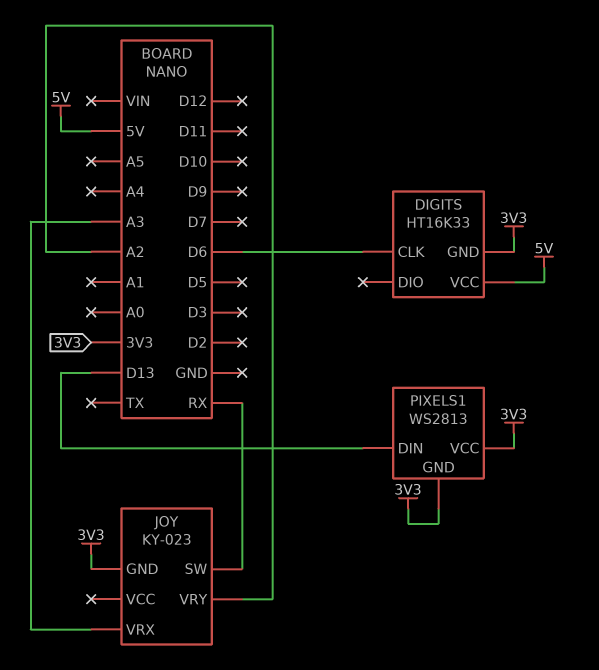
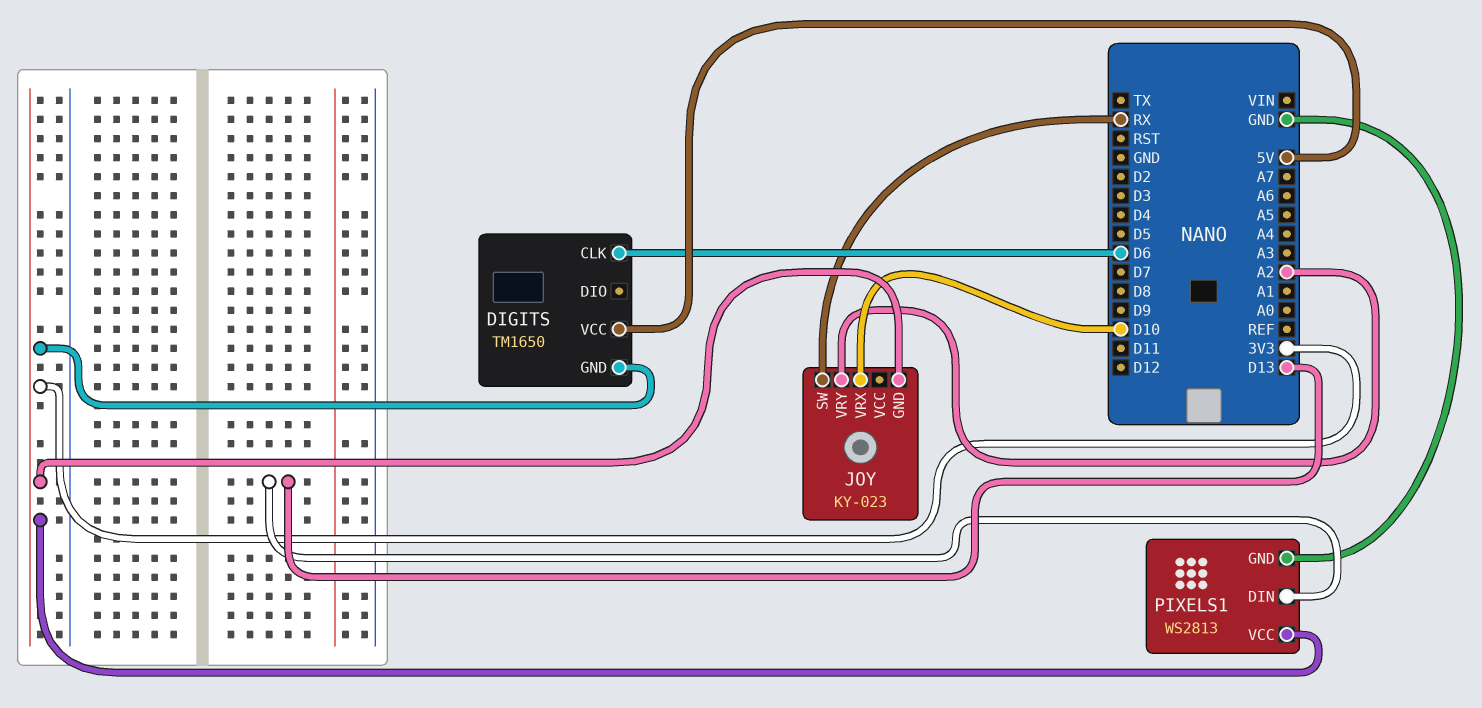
DIGITS: HT16K33 -> TM1650
JOY pin VRX: A3 -> D10
PIXELS1 pin GND: 3V3 -> GND

